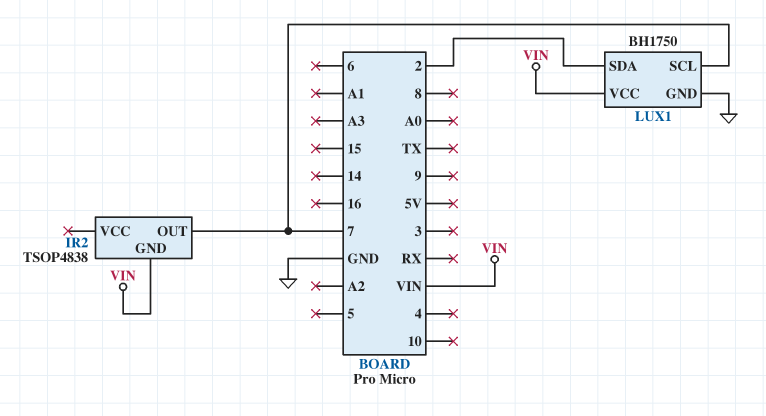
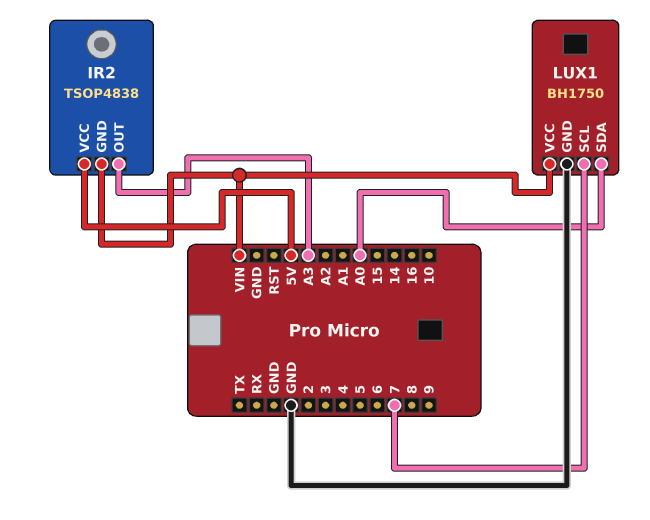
IR2 pin OUT: 7 -> A3
IR2 pin VCC: none -> 5V
LUX1 pin SDA: 2 -> A0

